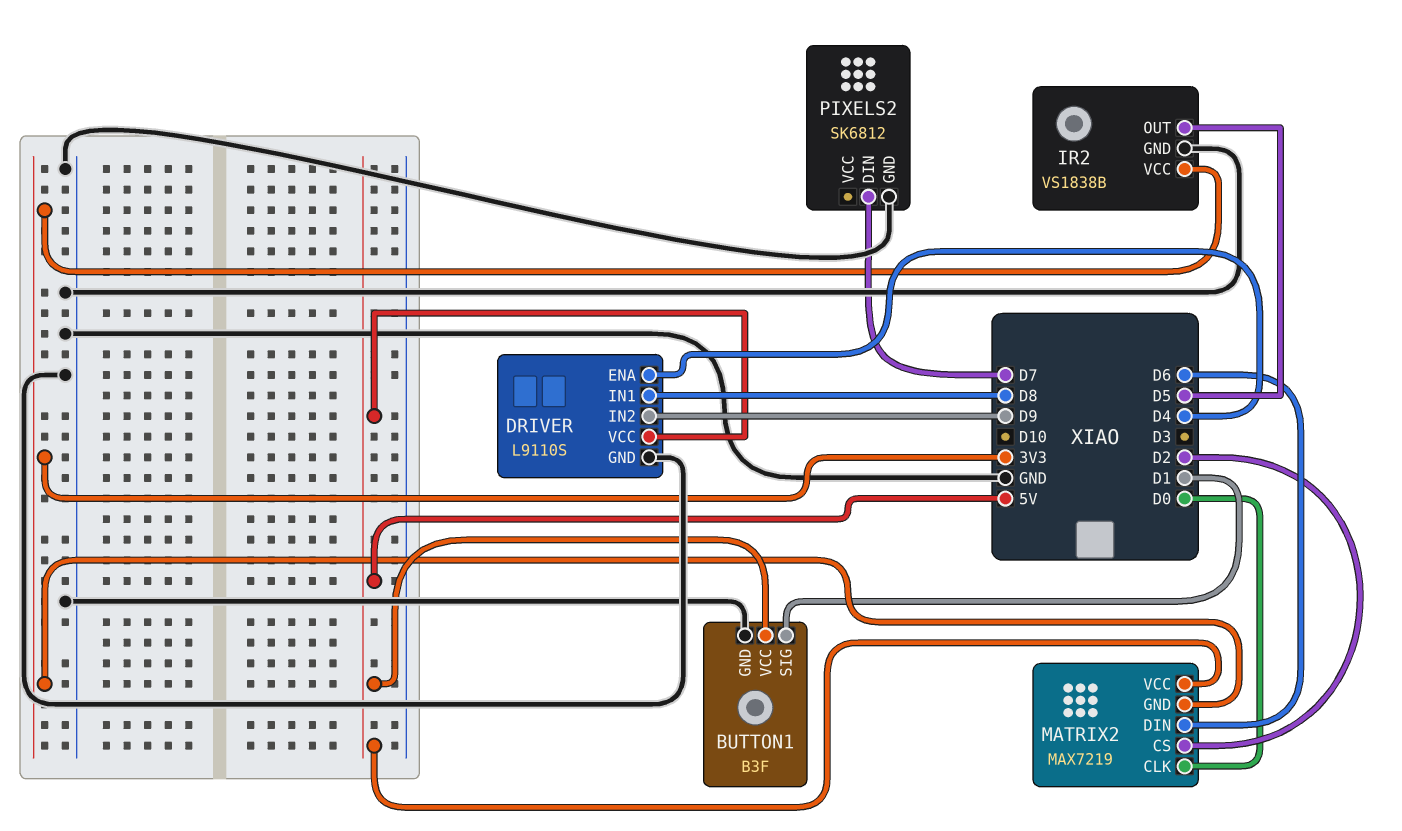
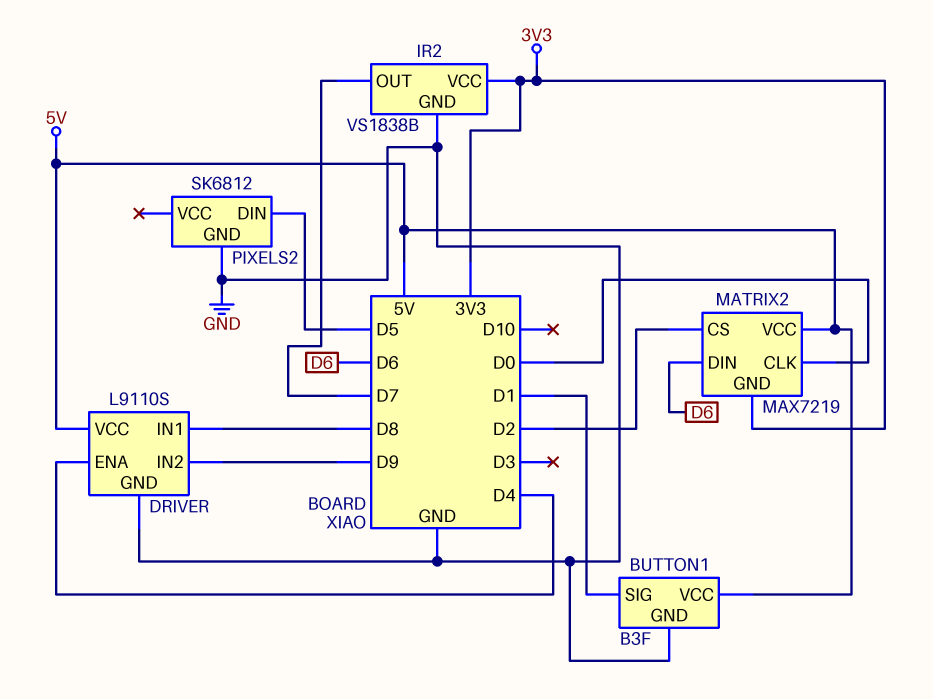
IR2 pin OUT: D5 -> D7
PIXELS2 pin DIN: D7 -> D5

